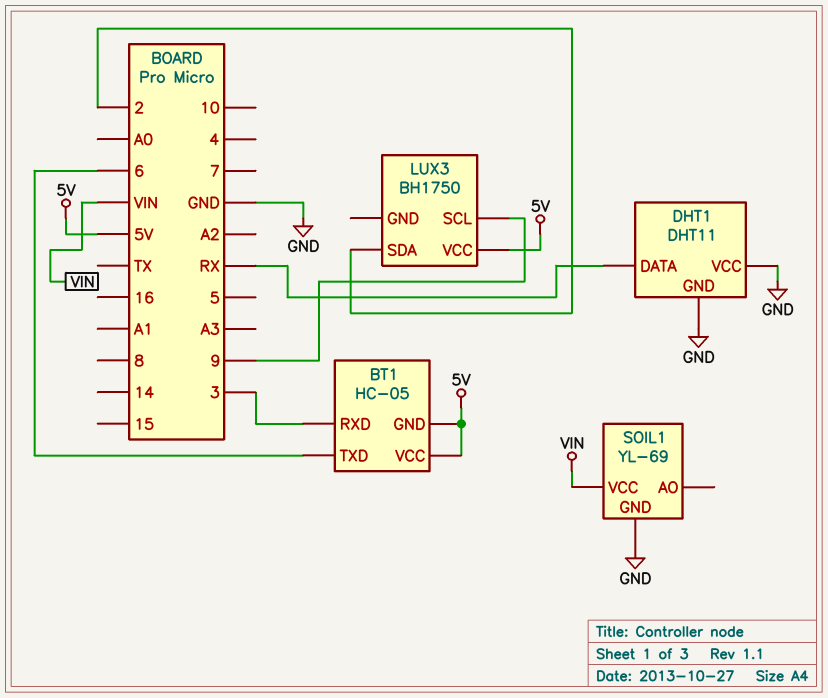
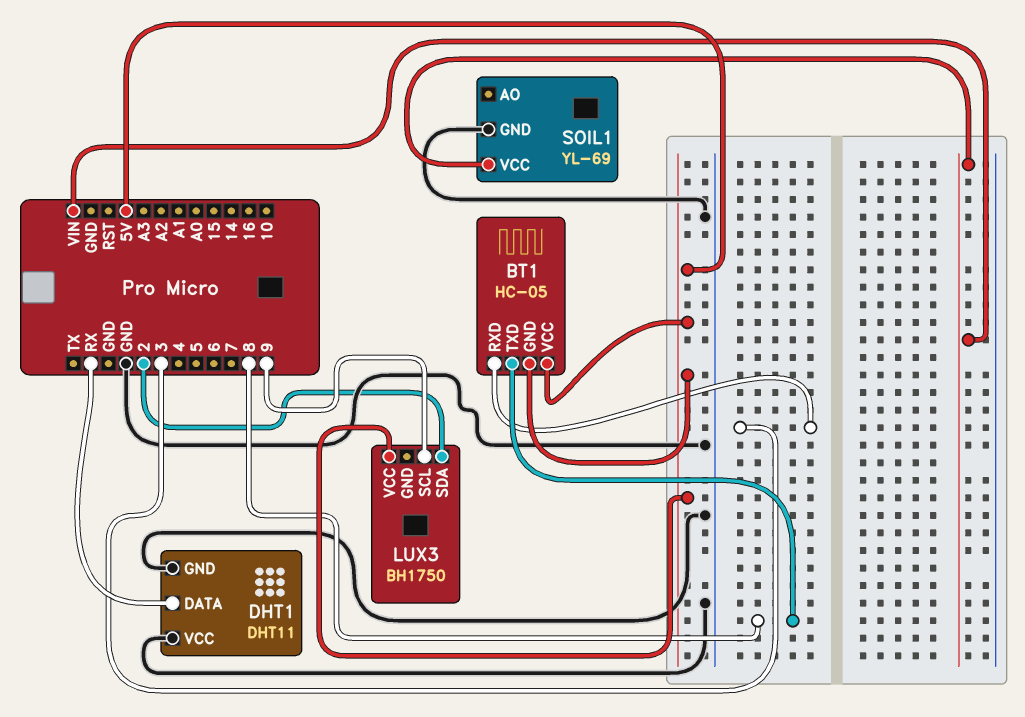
BT1 pin TXD: 6 -> 8

